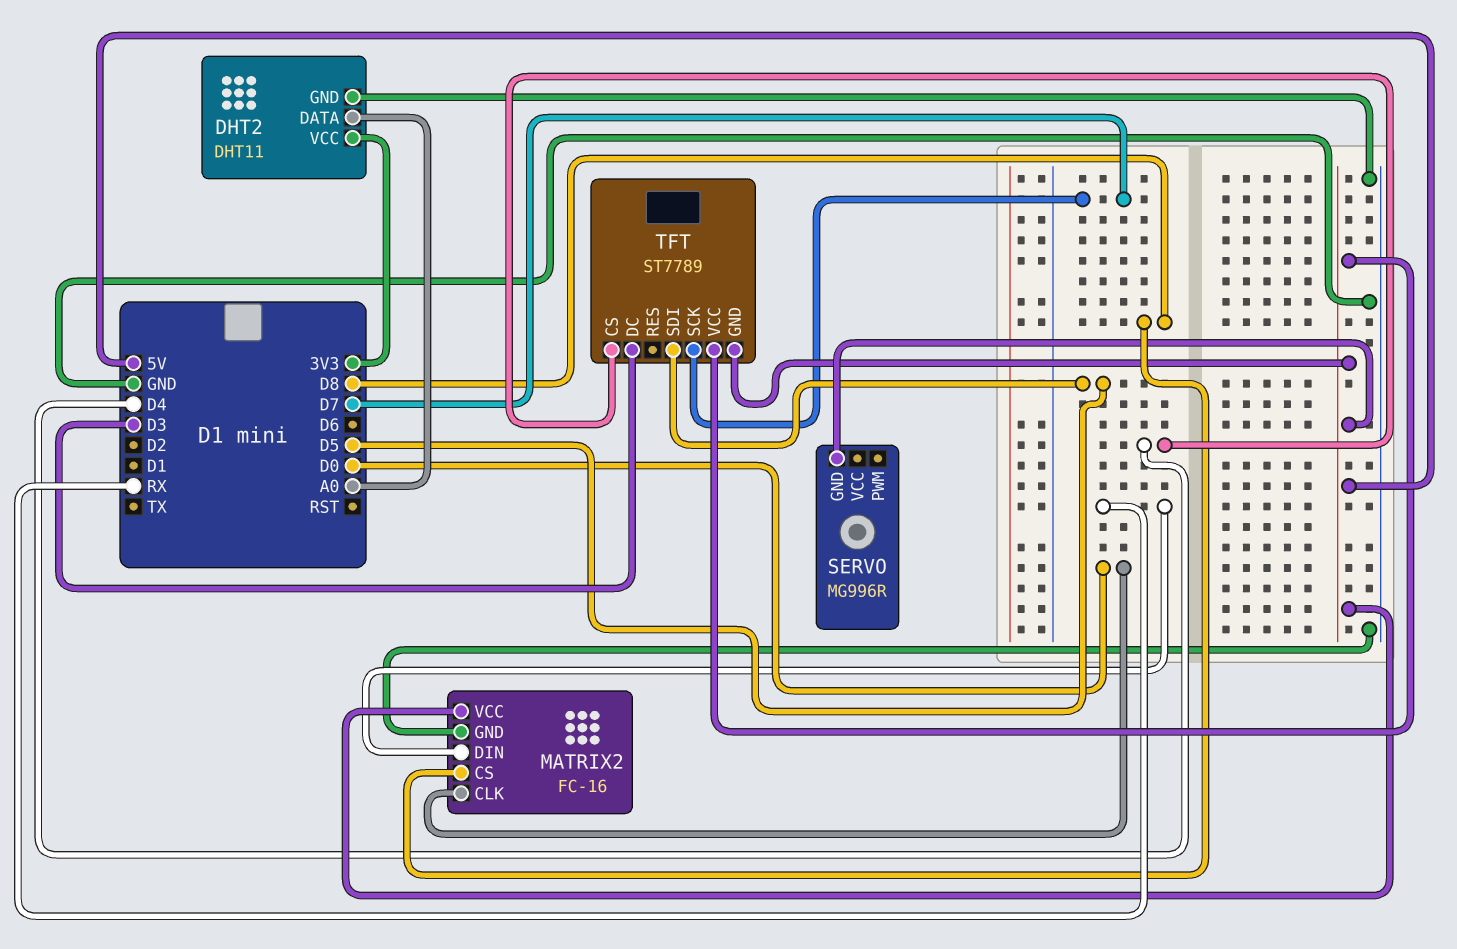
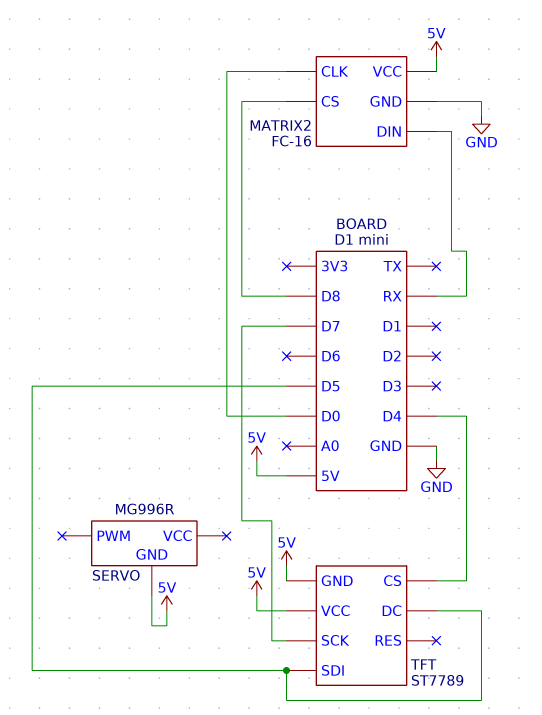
DHT2: DHT11 -> none
DHT2 pin DATA: A0 -> none
DHT2 pin GND: GND -> none
DHT2 pin VCC: 3V3 -> none
TFT pin DC: D3 -> D5

